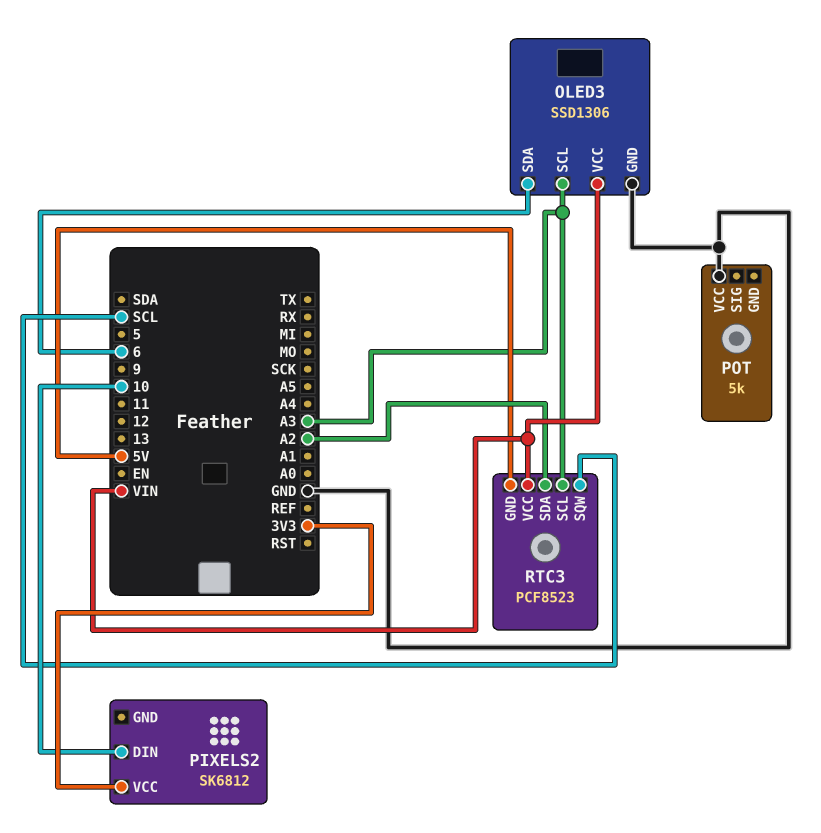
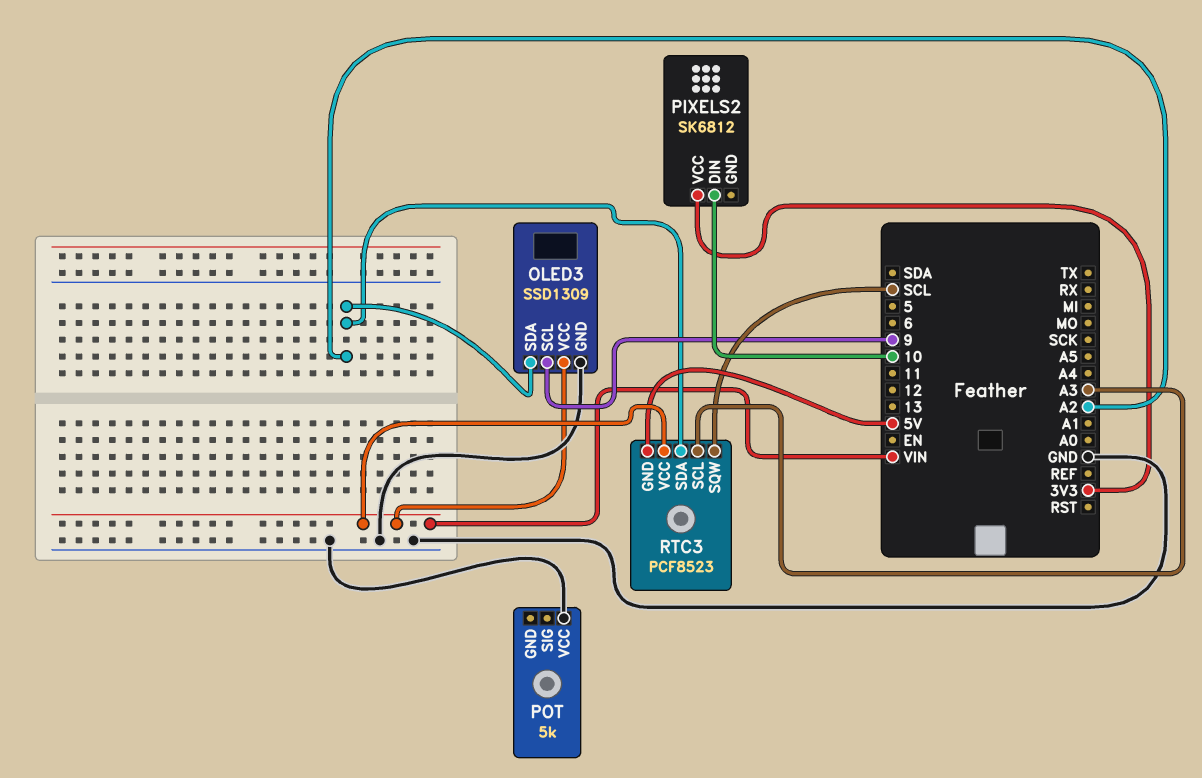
OLED3: SSD1306 -> SSD1309
OLED3 pin SCL: A3 -> 9
OLED3 pin SDA: 6 -> A2

